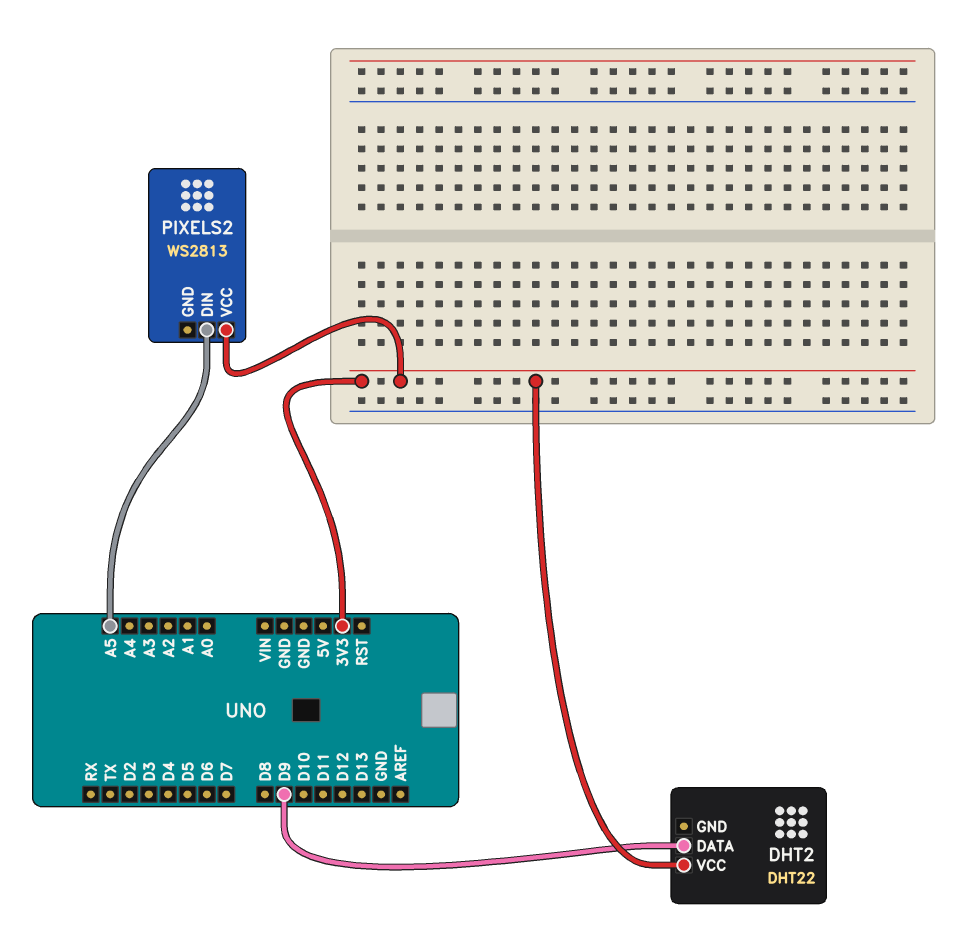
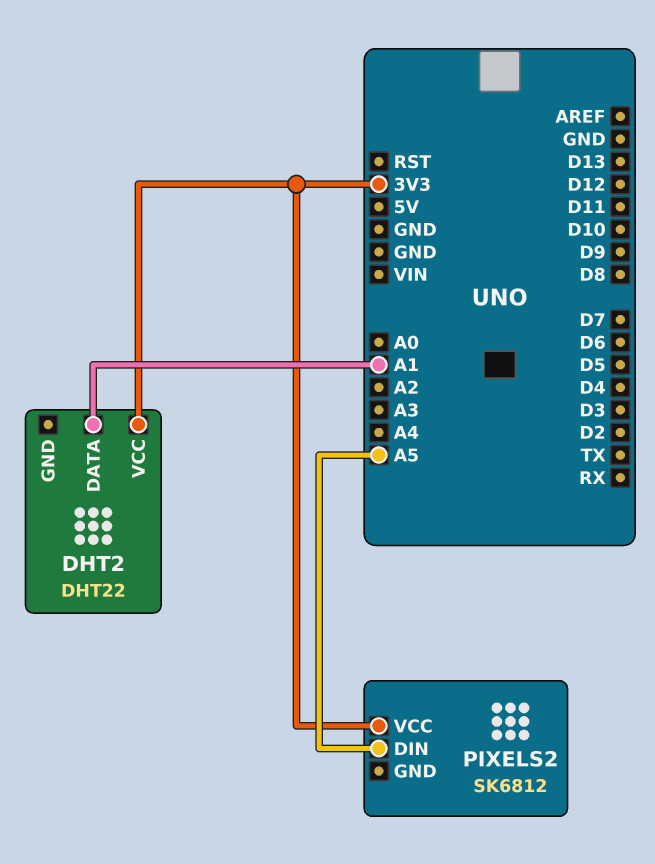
DHT2 pin DATA: D9 -> A1
PIXELS2: WS2813 -> SK6812

